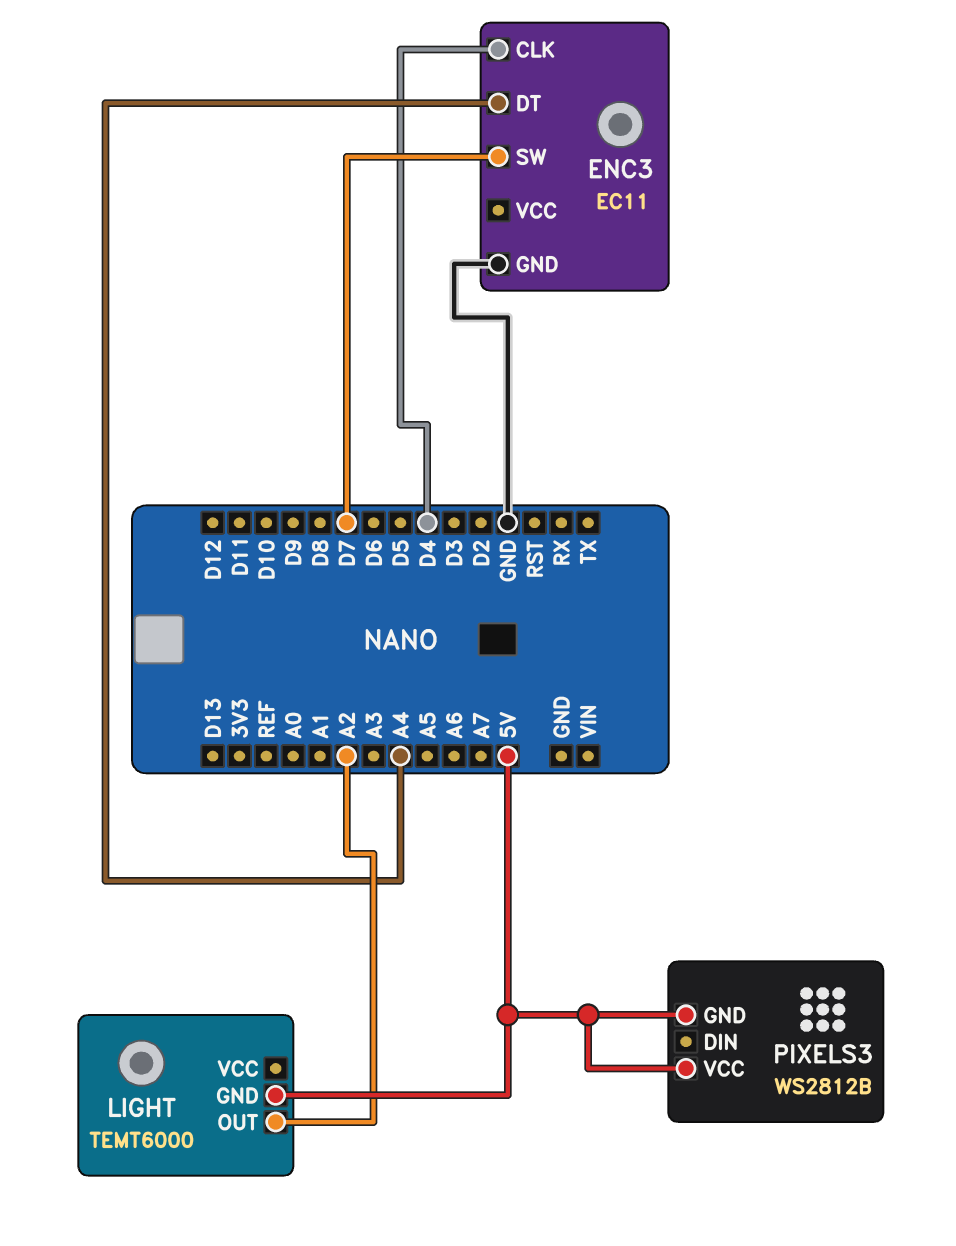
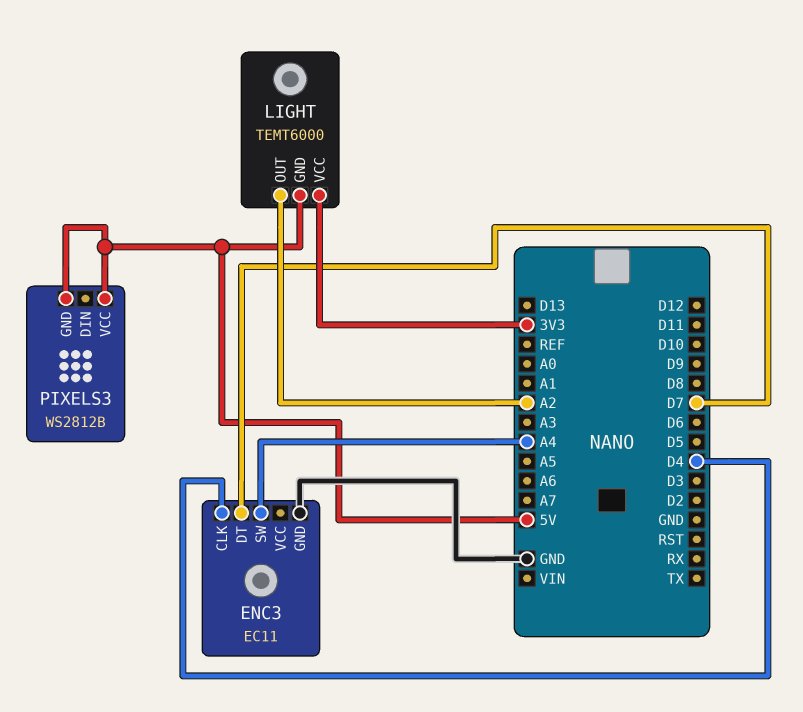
ENC3 pin DT: A4 -> D7
ENC3 pin SW: D7 -> A4
LIGHT pin VCC: none -> 3V3

